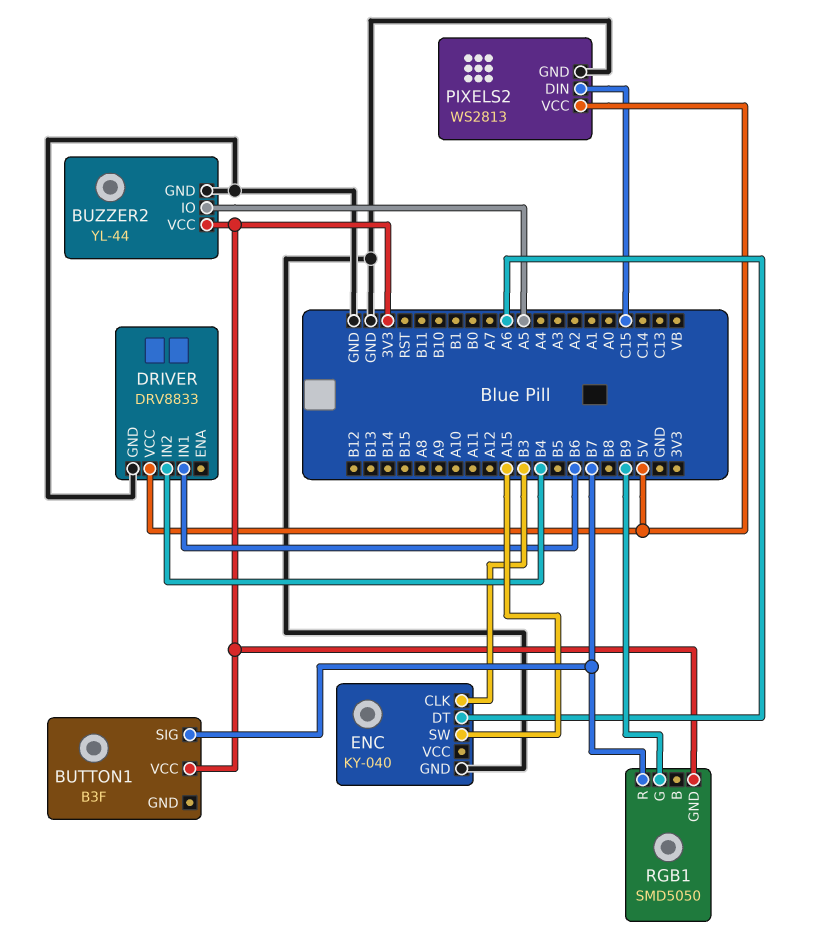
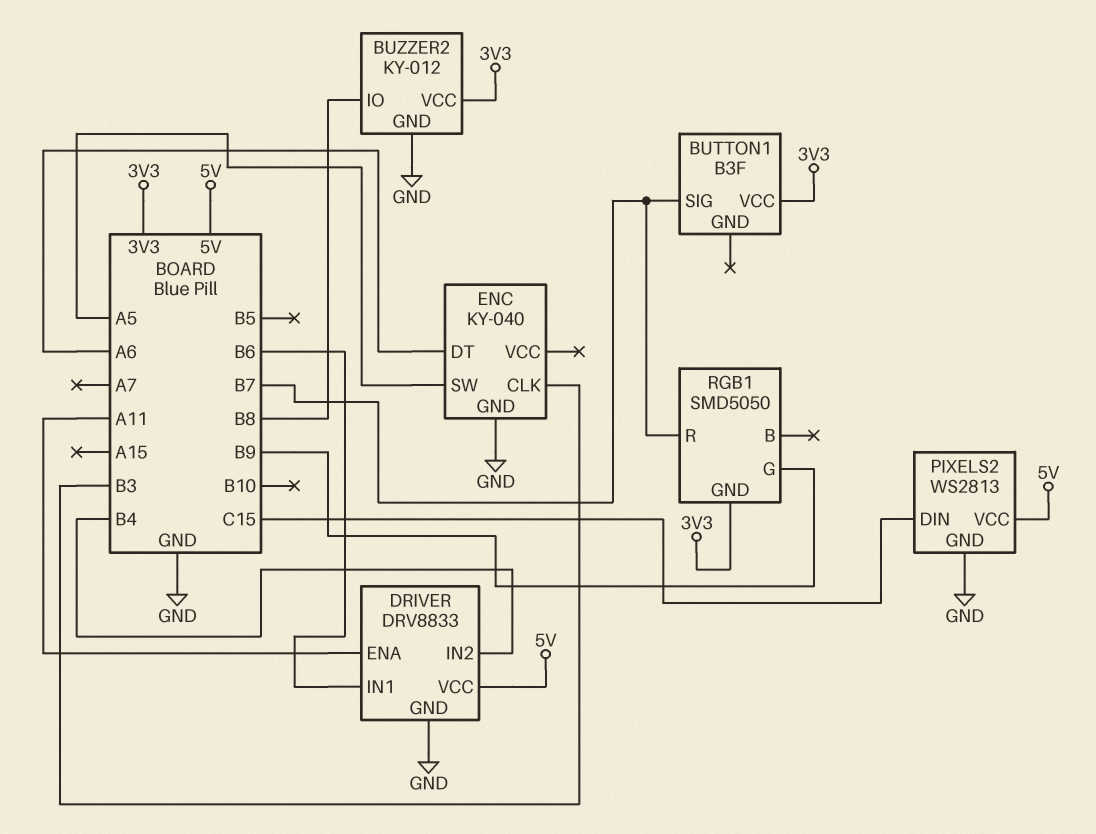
BUZZER2: YL-44 -> KY-012
BUZZER2 pin IO: A5 -> B8
DRIVER pin ENA: none -> A11
ENC pin SW: A15 -> A5

